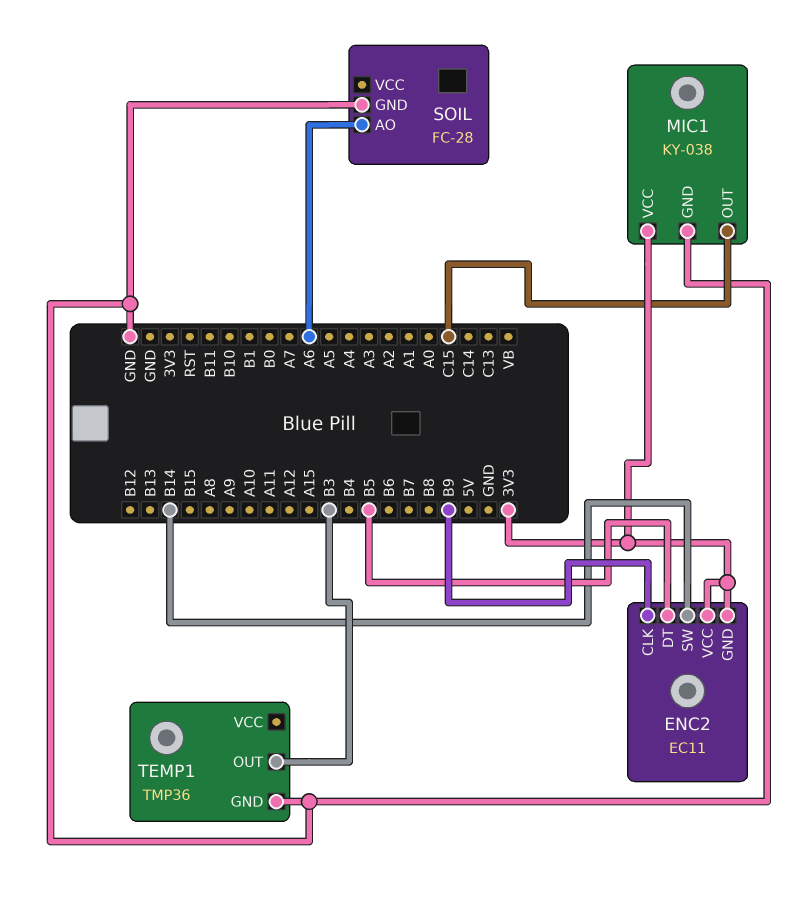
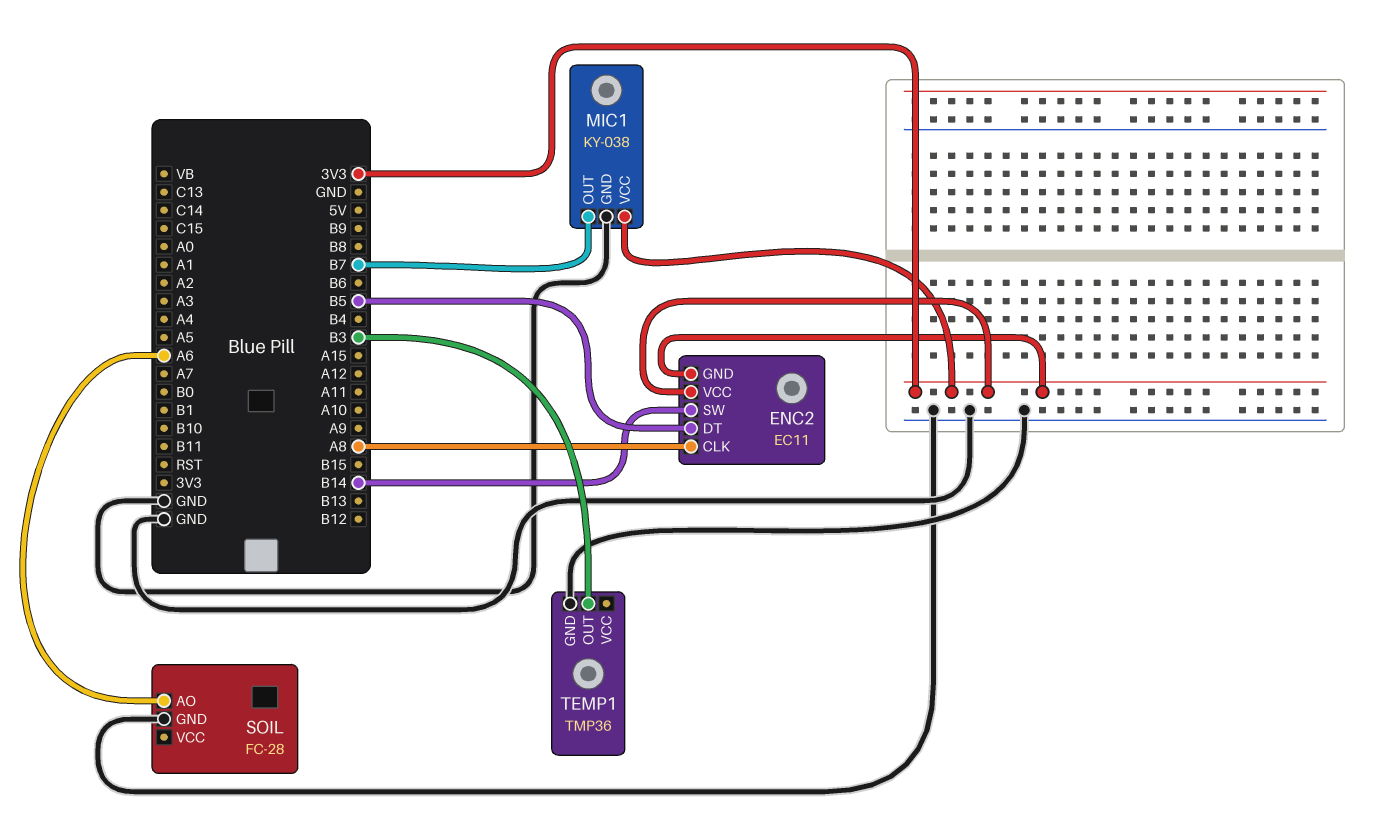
ENC2 pin CLK: B9 -> A8
MIC1 pin OUT: C15 -> B7

